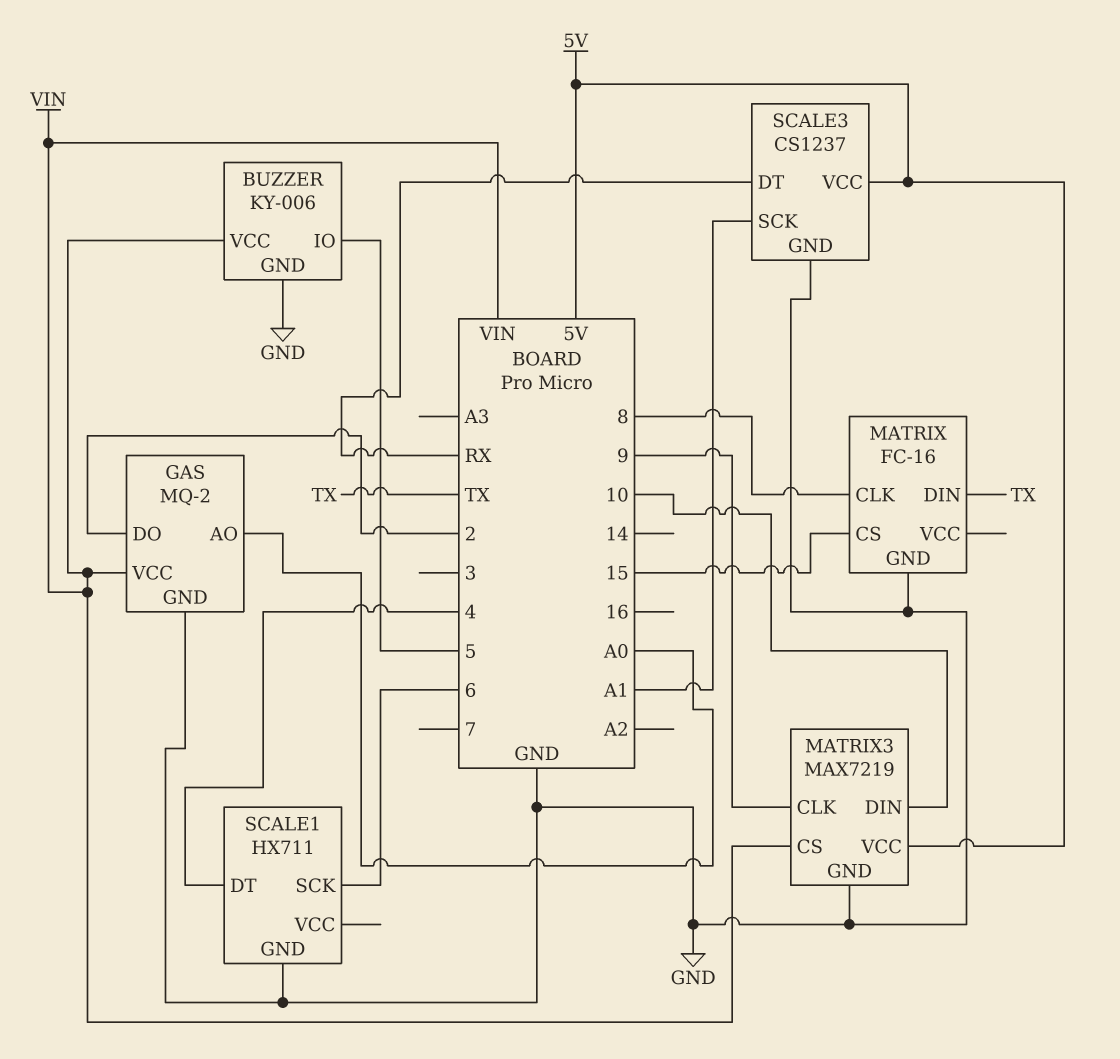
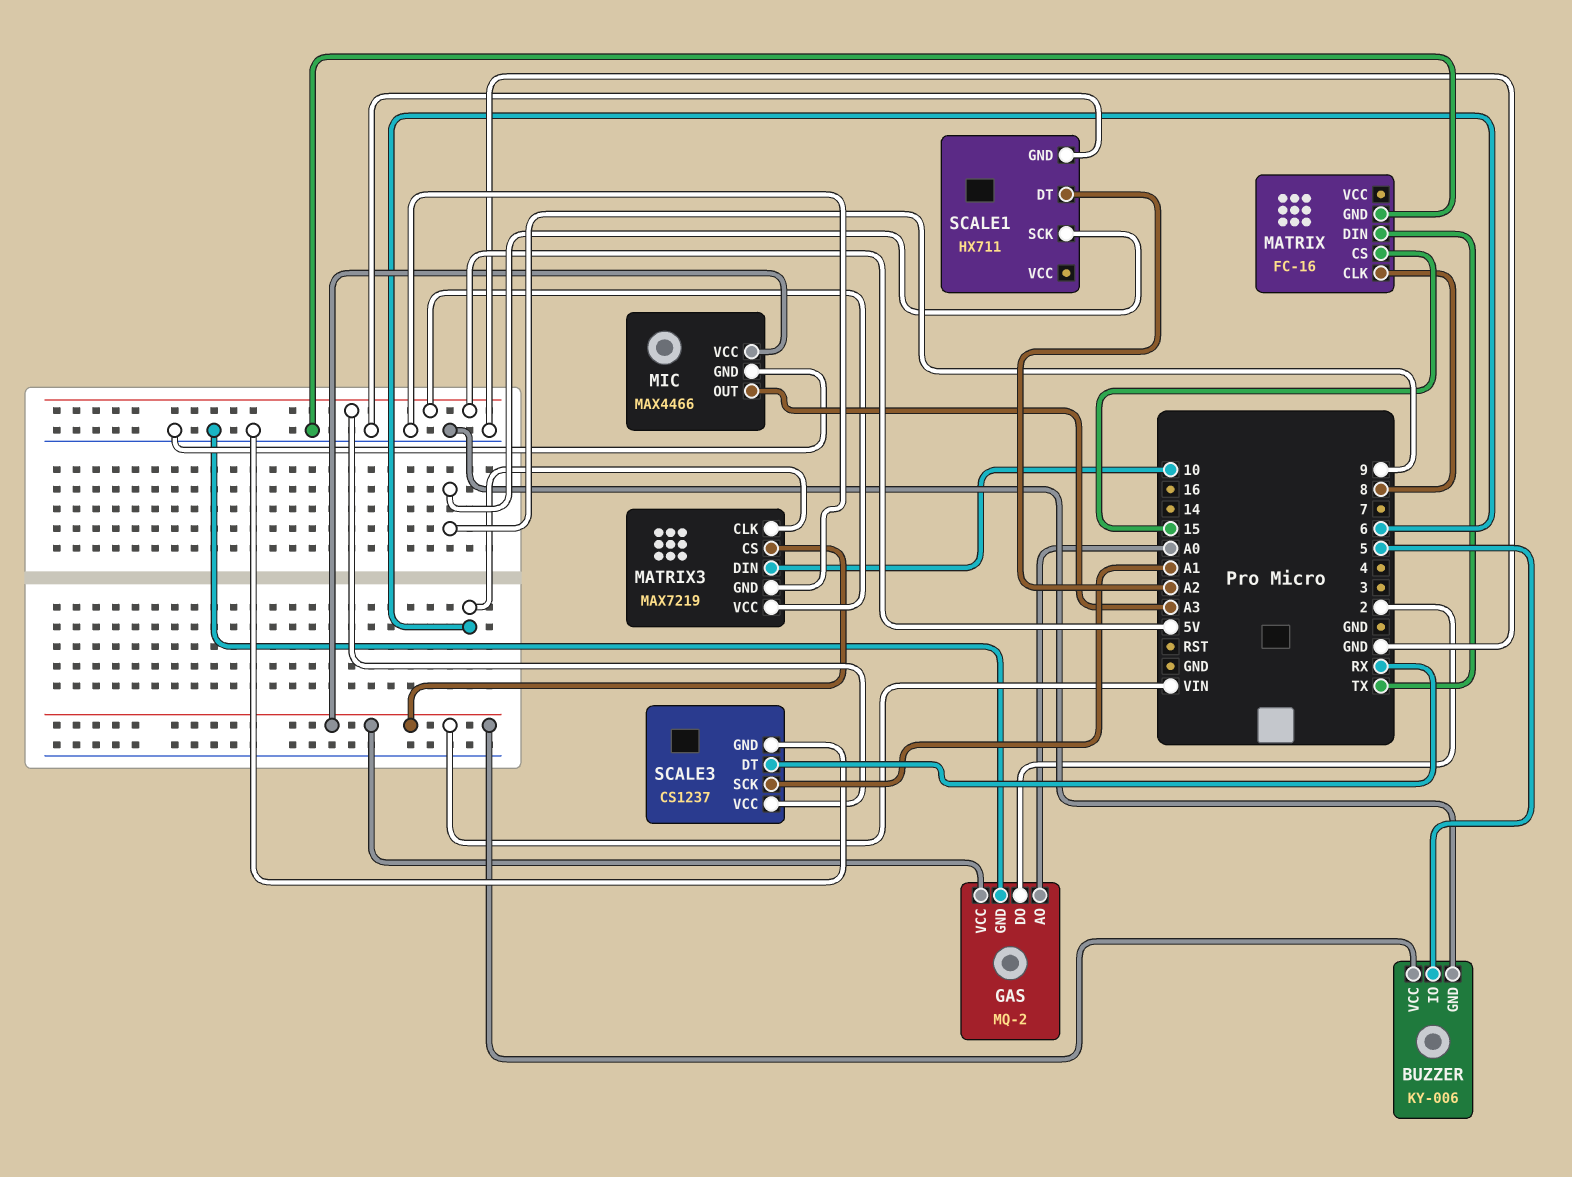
MATRIX3 pin CLK: 9 -> 6
MIC: none -> MAX4466
MIC pin GND: none -> GND
MIC pin OUT: none -> A3
MIC pin VCC: none -> VIN
SCALE1 pin DT: 4 -> A2
SCALE1 pin SCK: 6 -> 9

